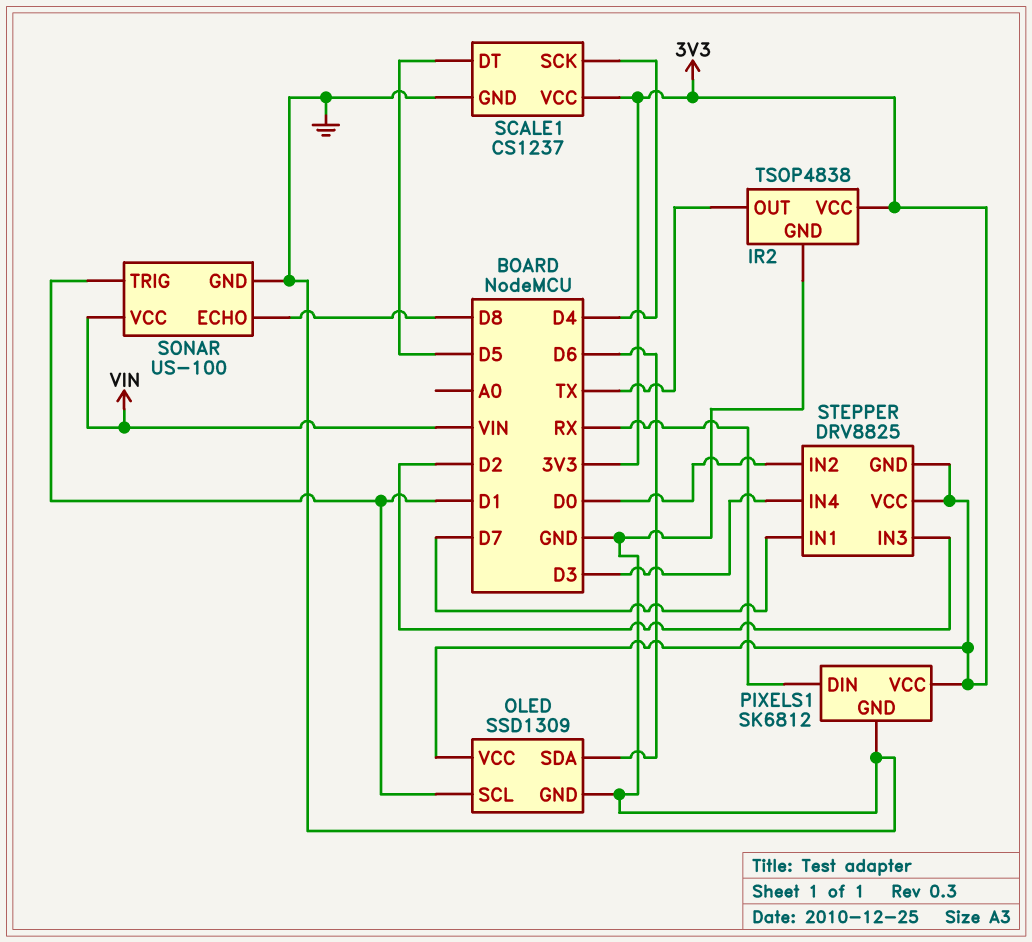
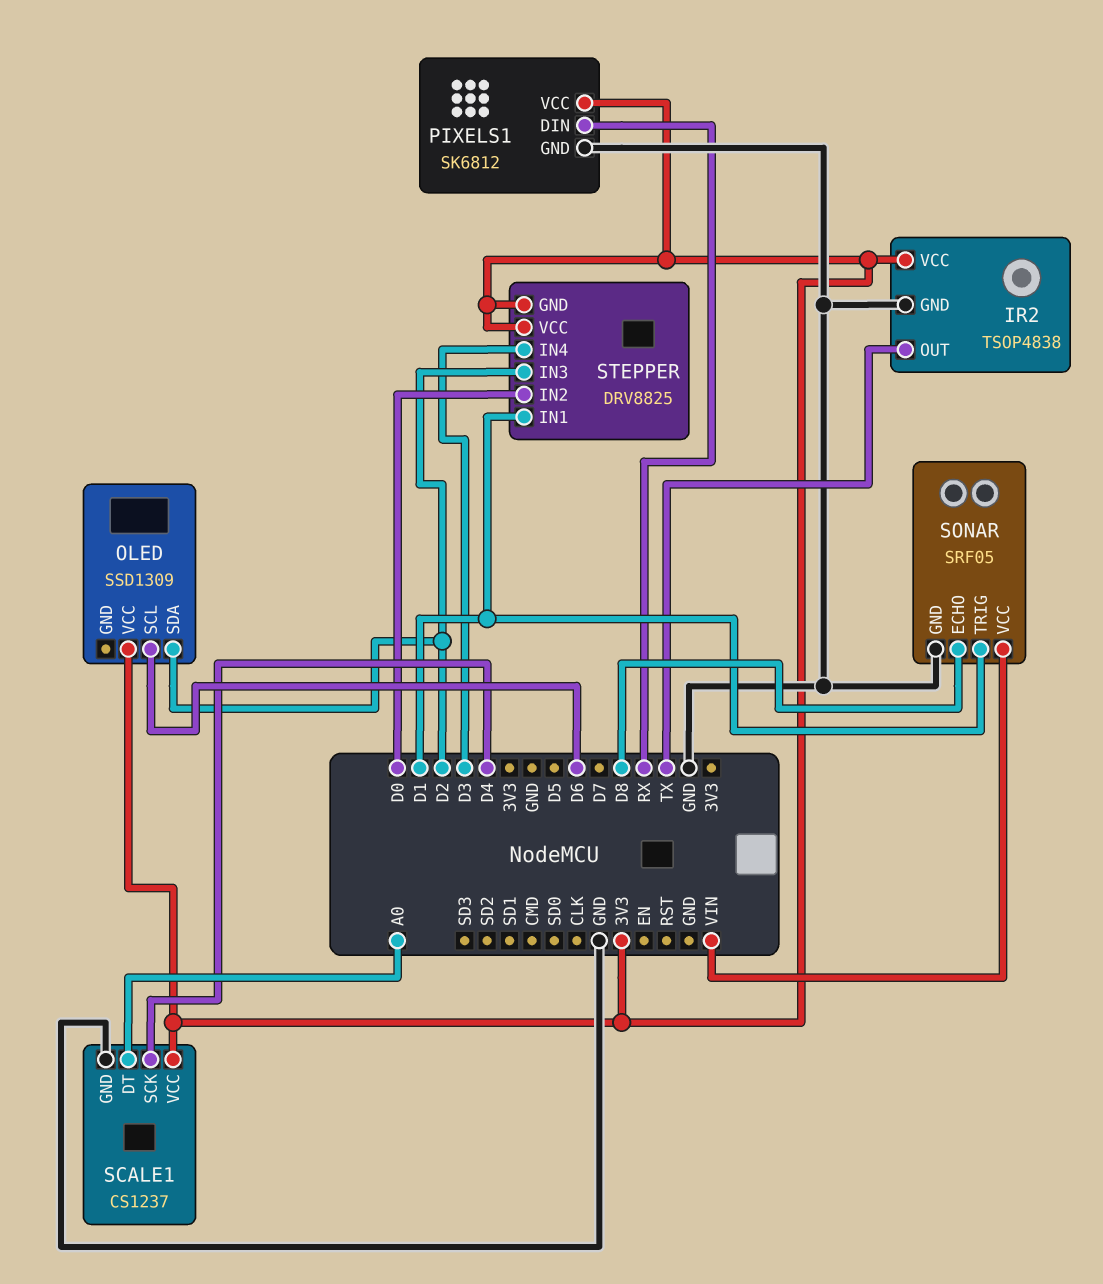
OLED pin GND: GND -> none
OLED pin SCL: D1 -> D6
OLED pin SDA: D6 -> D2
SCALE1 pin DT: D5 -> A0
SONAR: US-100 -> SRF05
STEPPER pin IN1: D7 -> D1

